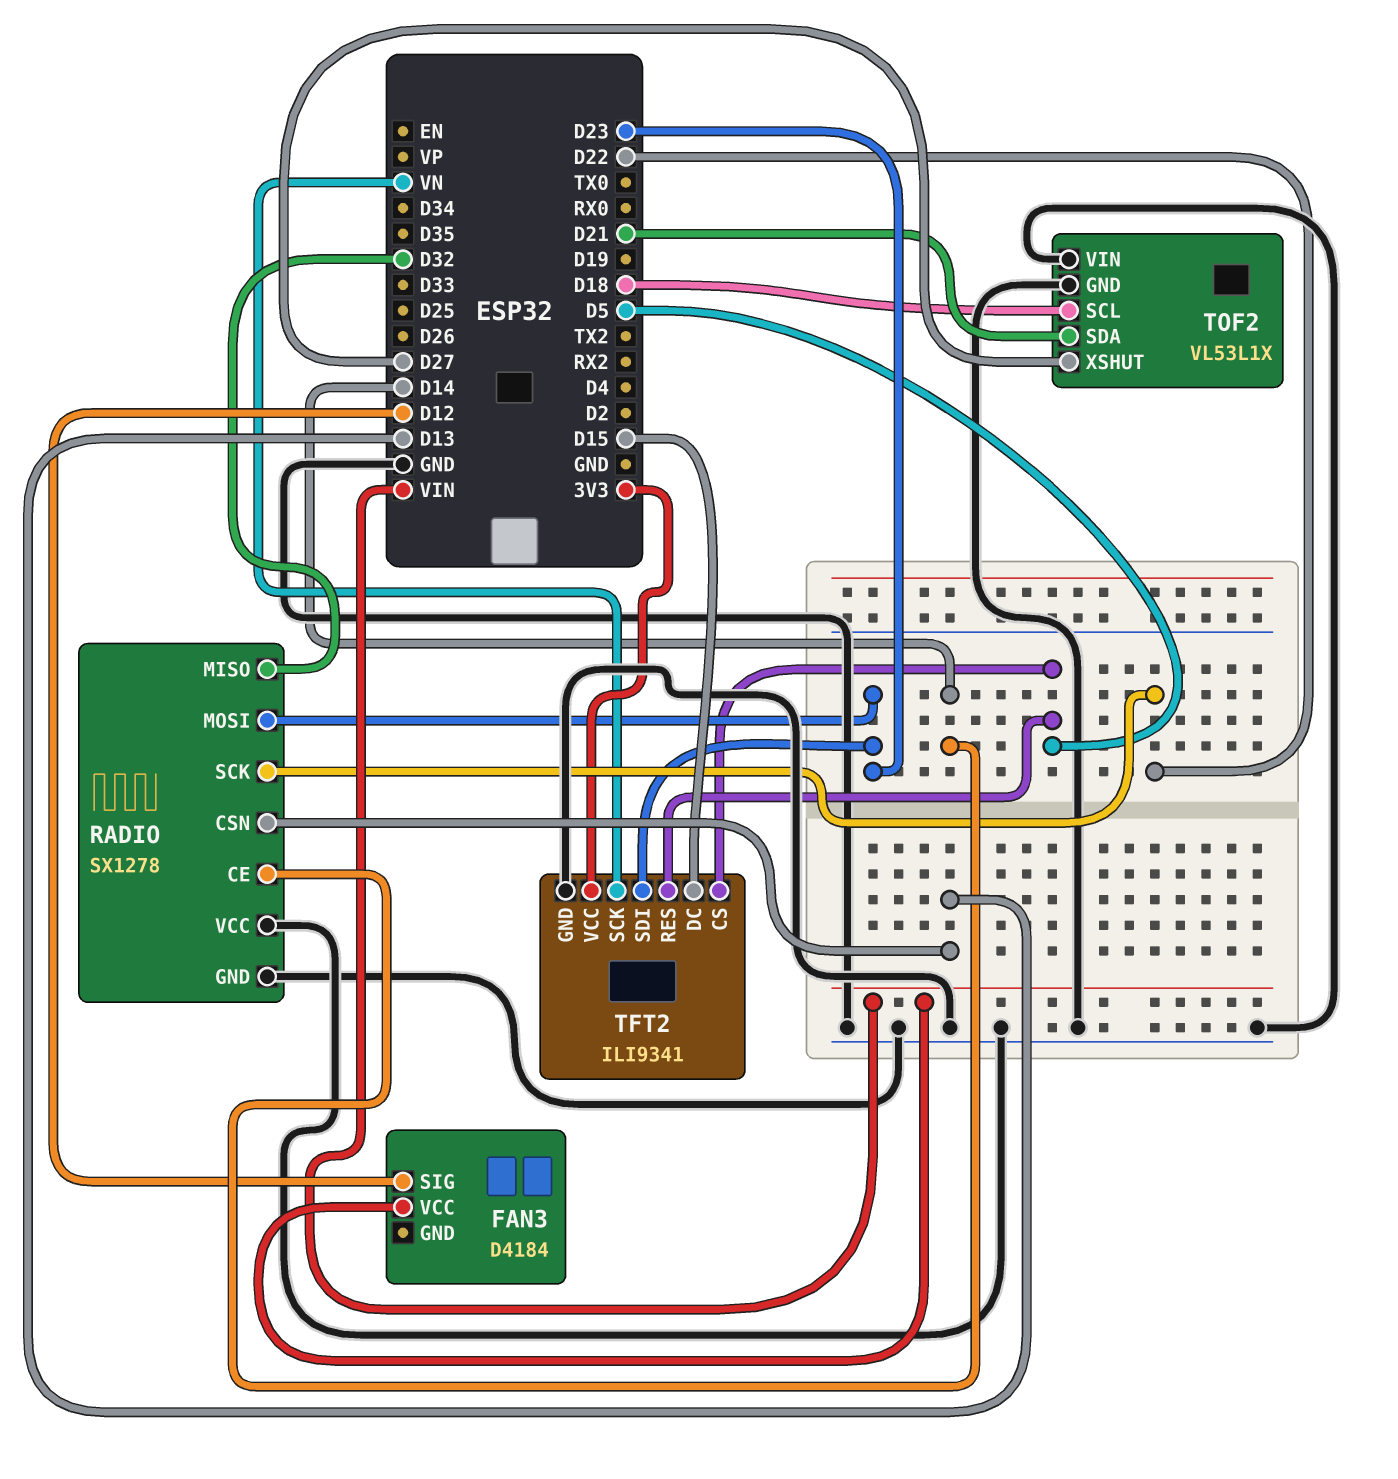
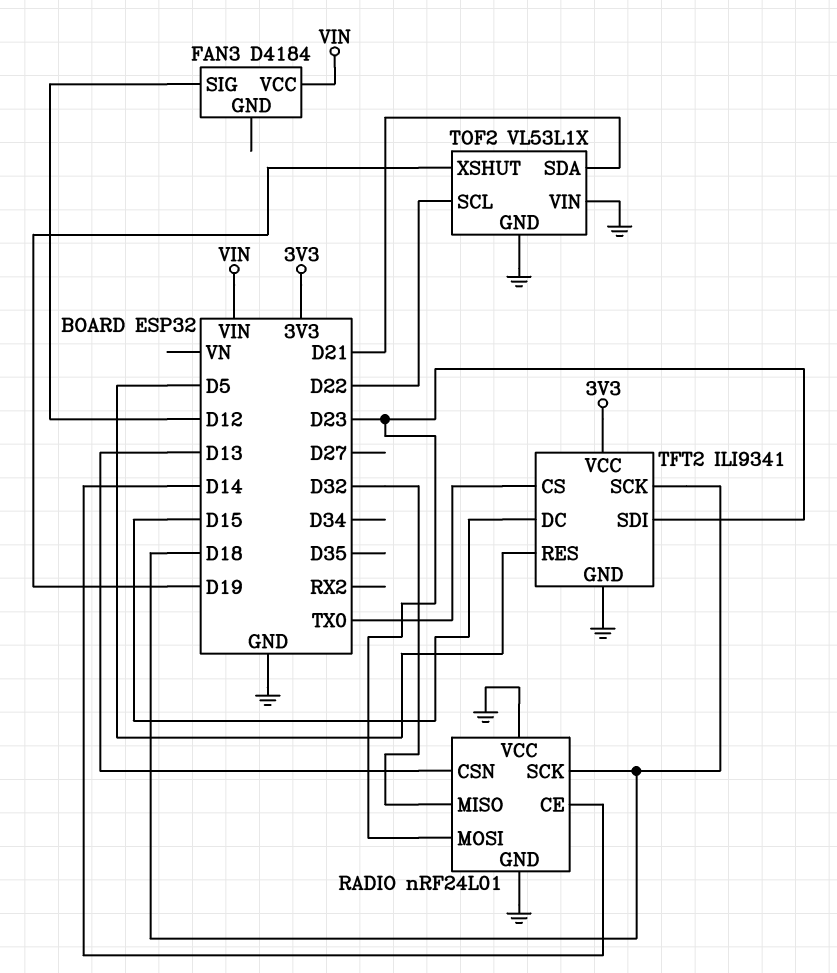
RADIO: SX1278 -> nRF24L01
RADIO pin SCK: D22 -> D18
TFT2 pin CS: D5 -> TX0
TFT2 pin SCK: VN -> D18
TOF2 pin SCL: D18 -> D22
TOF2 pin XSHUT: D27 -> D19

